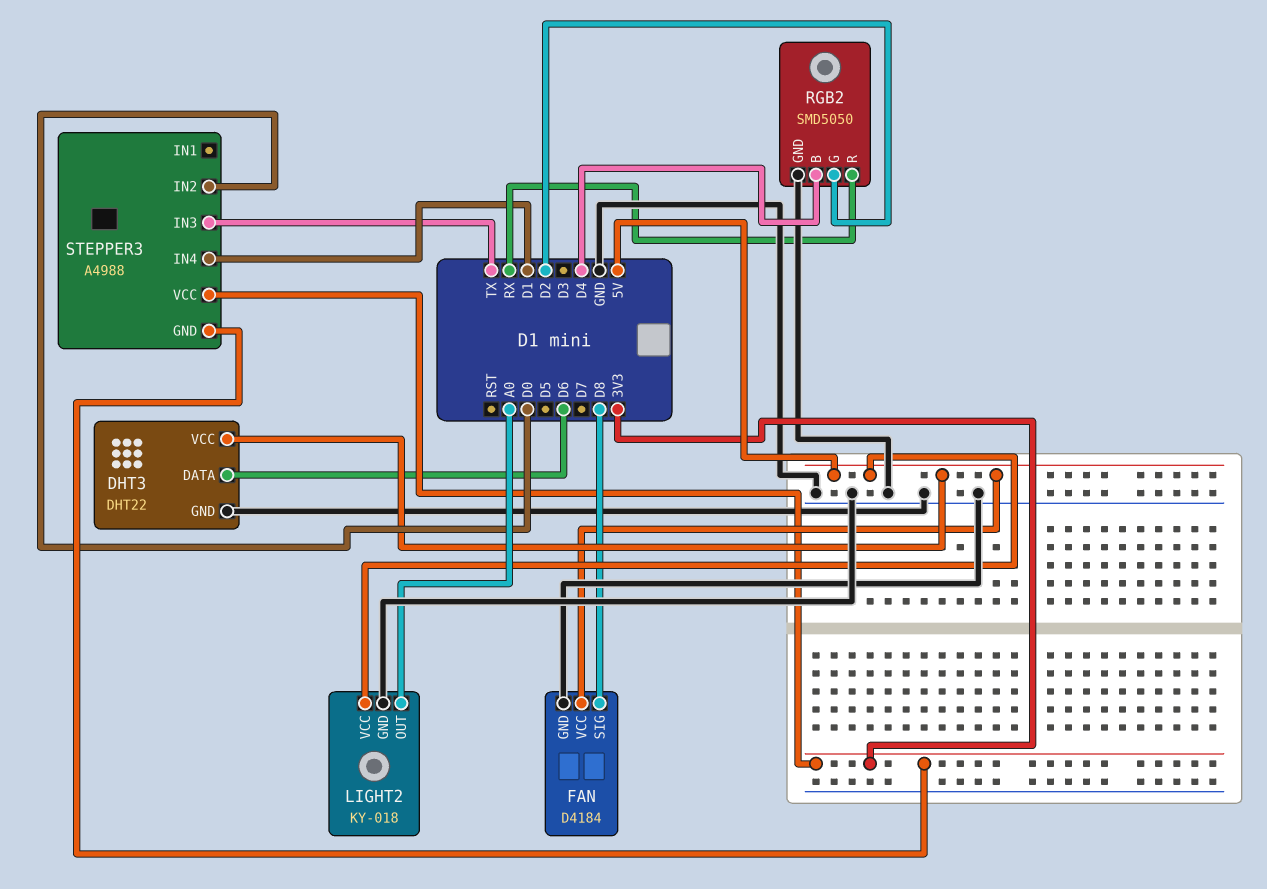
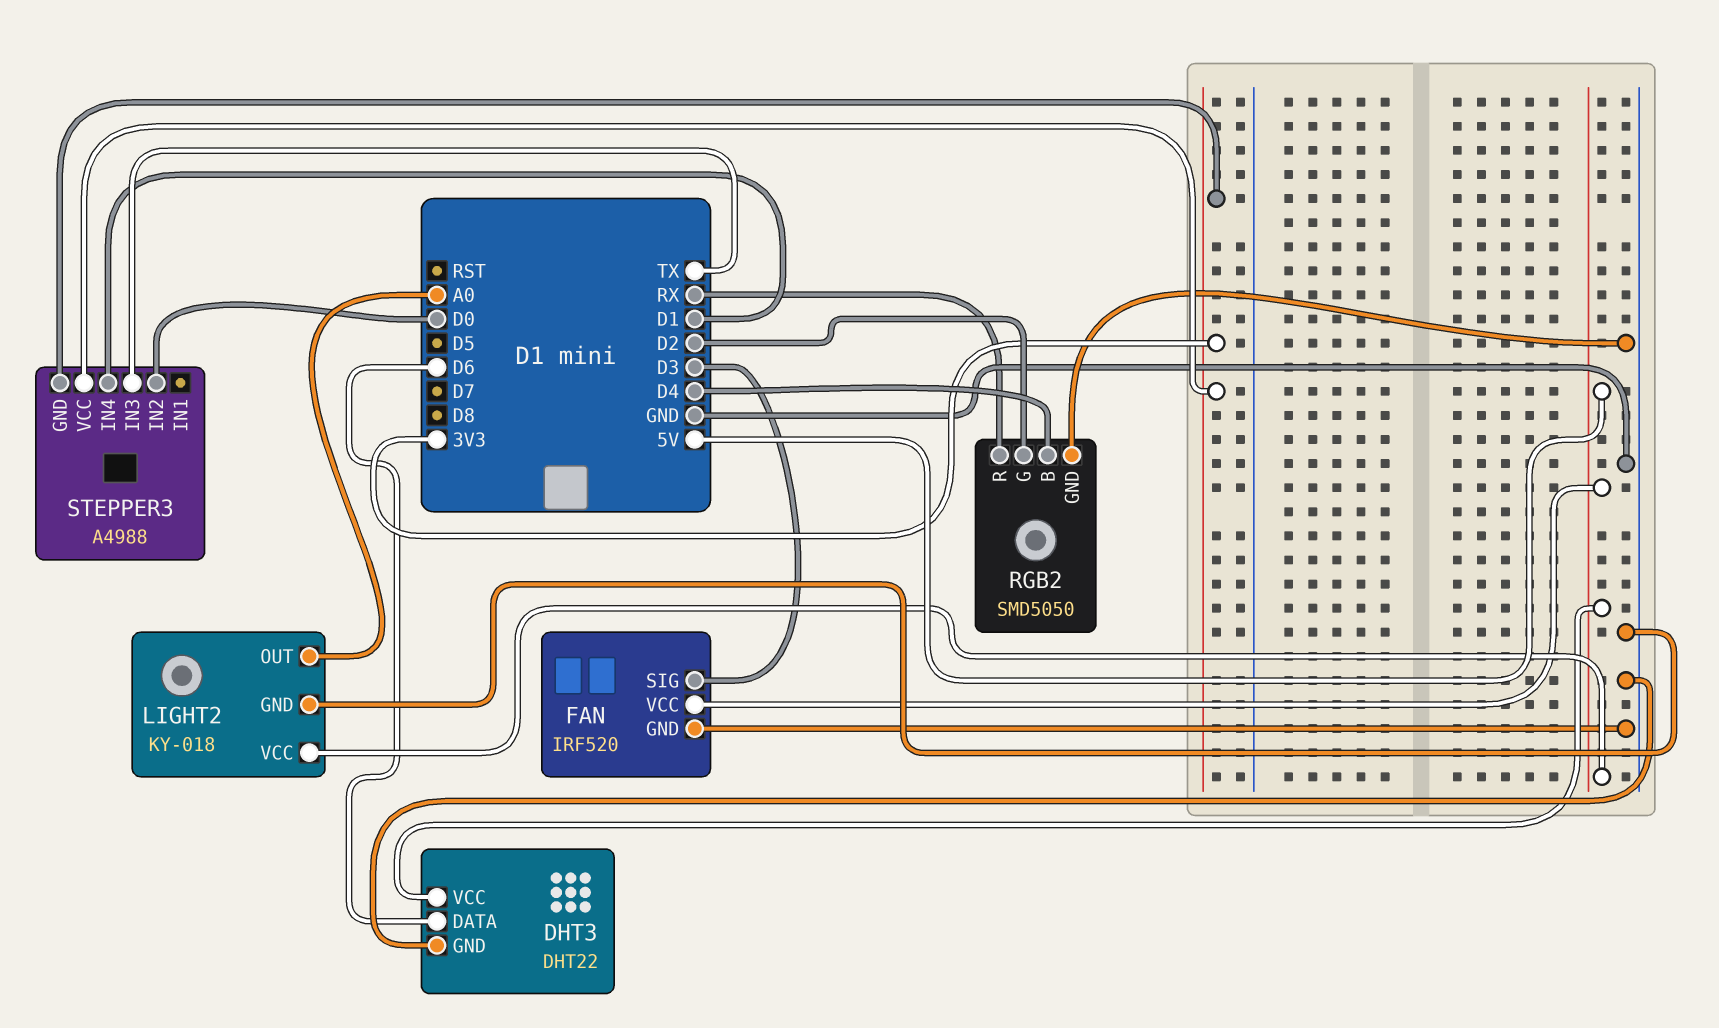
FAN: D4184 -> IRF520
FAN pin SIG: D8 -> D3

